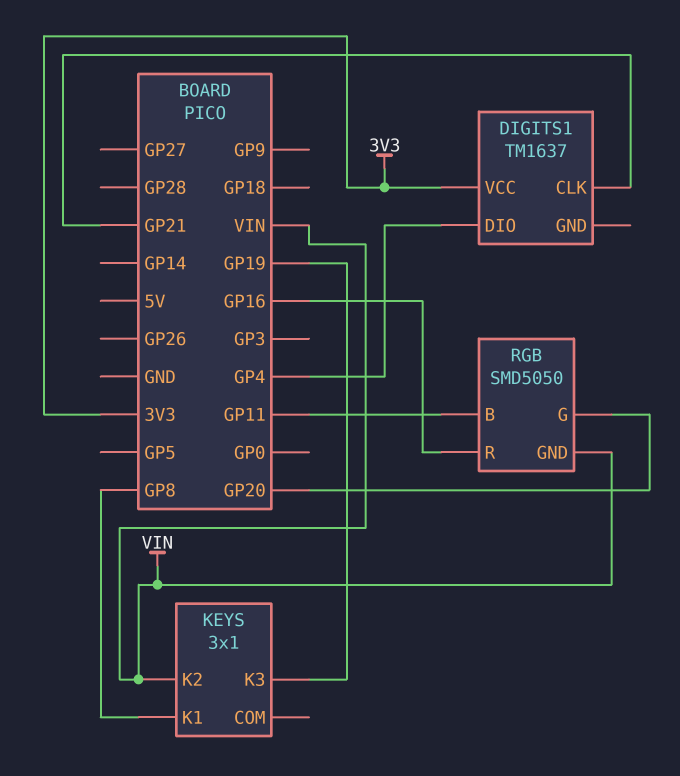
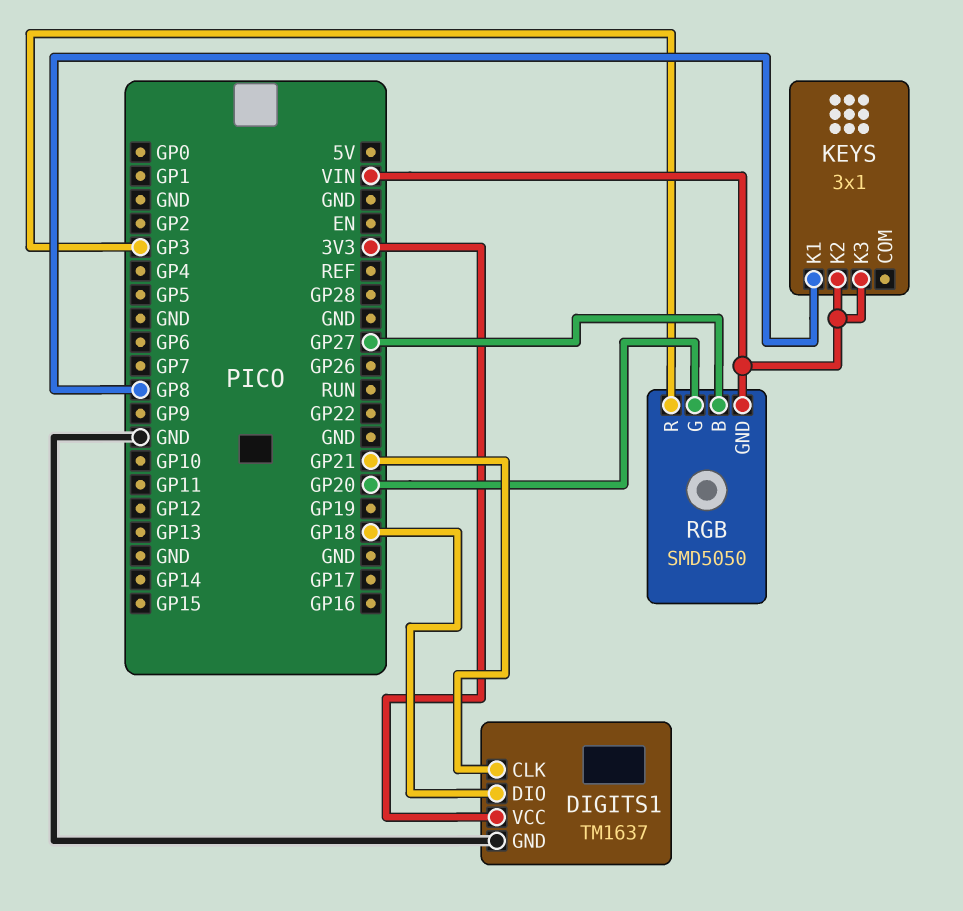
DIGITS1 pin DIO: GP4 -> GP18
DIGITS1 pin GND: none -> GND
KEYS pin K3: GP19 -> VIN
RGB pin B: GP11 -> GP27
RGB pin R: GP16 -> GP3

